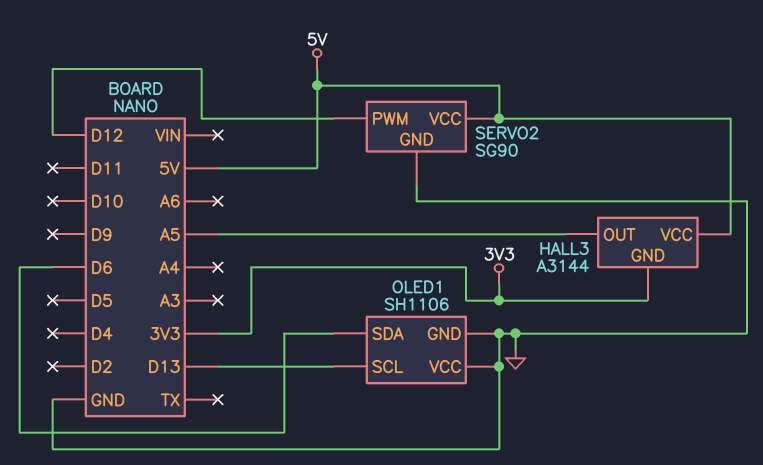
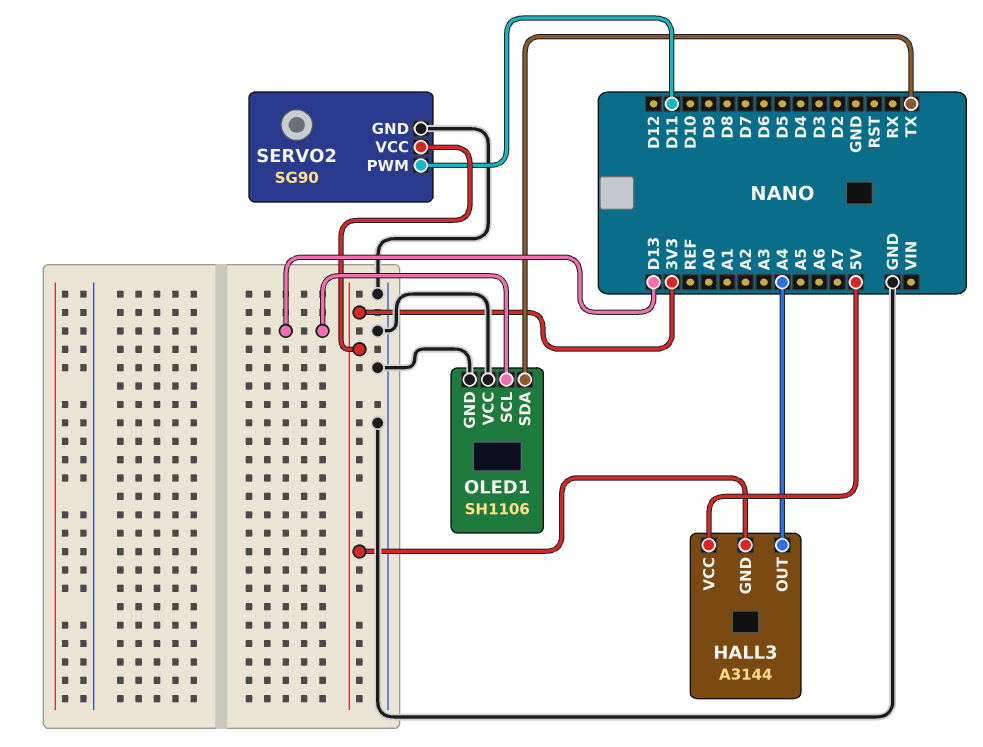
HALL3 pin OUT: A5 -> A4
OLED1 pin SDA: D6 -> TX
SERVO2 pin PWM: D12 -> D11
SERVO2 pin VCC: 5V -> 3V3

